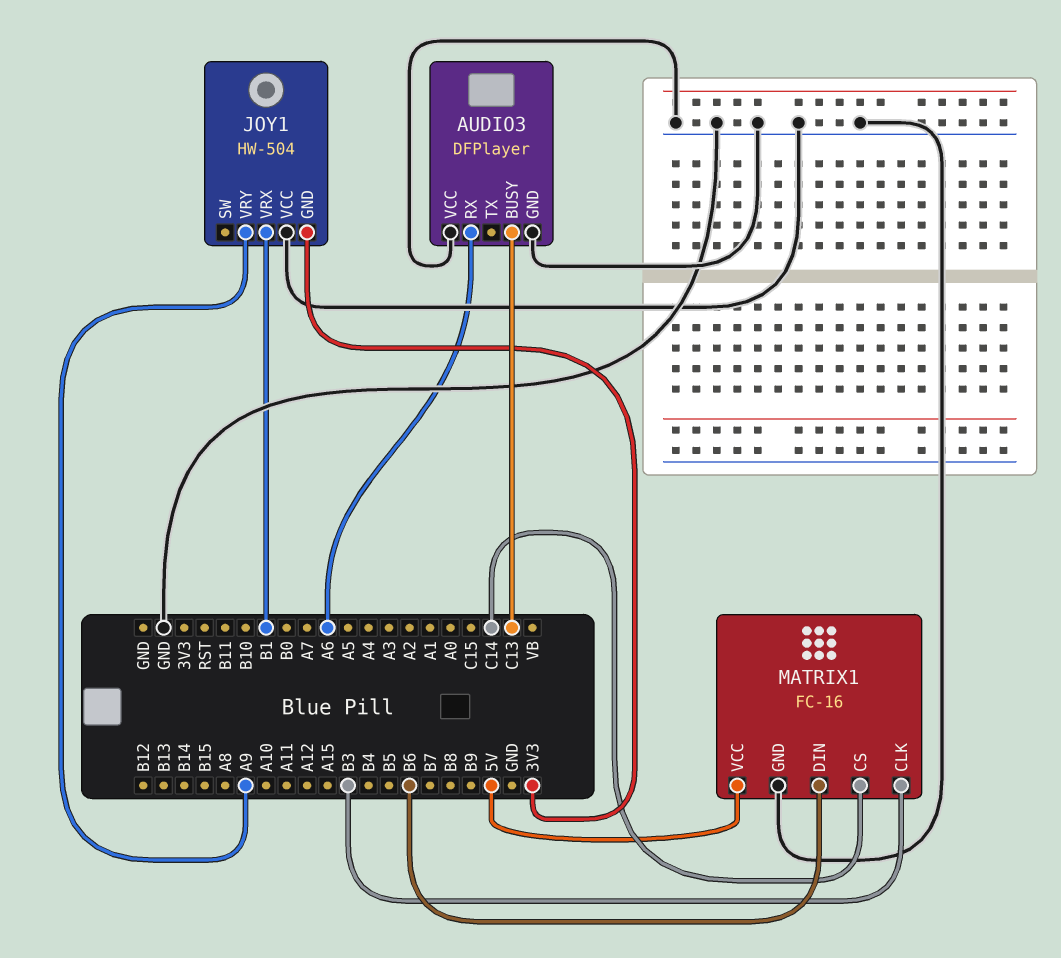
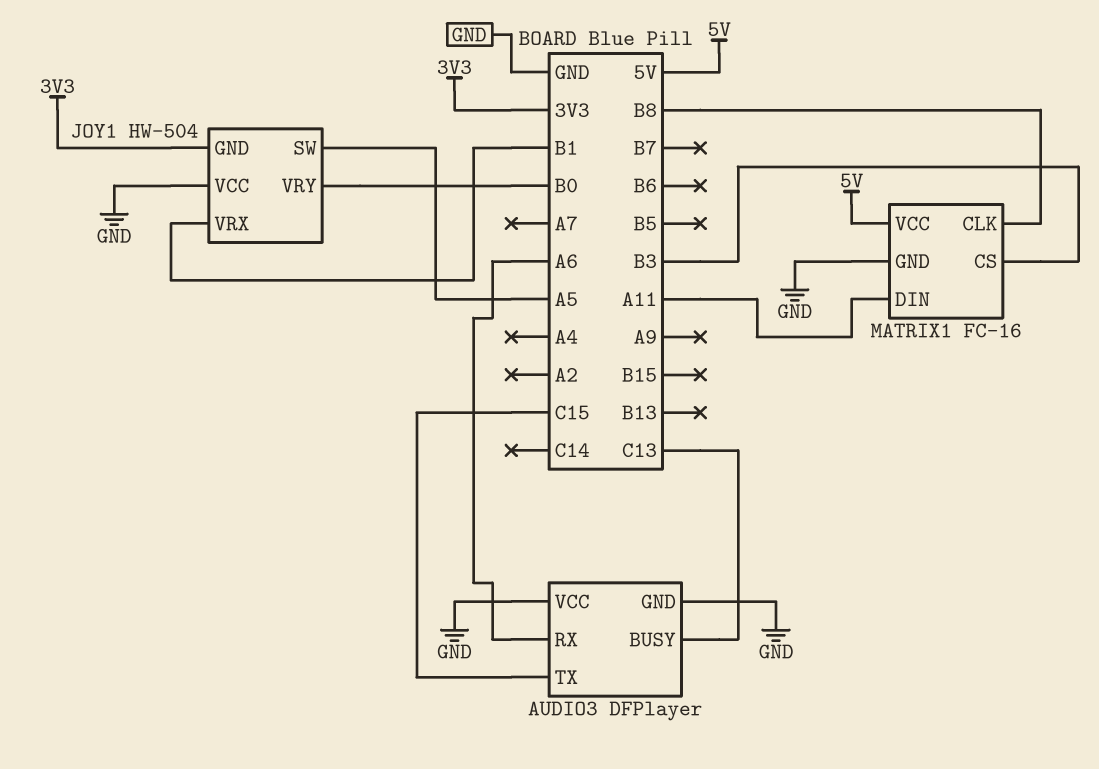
AUDIO3 pin TX: none -> C15
JOY1 pin SW: none -> A5
JOY1 pin VRY: A9 -> B0
MATRIX1 pin CLK: B3 -> B8
MATRIX1 pin CS: C14 -> B3
MATRIX1 pin DIN: B6 -> A11

